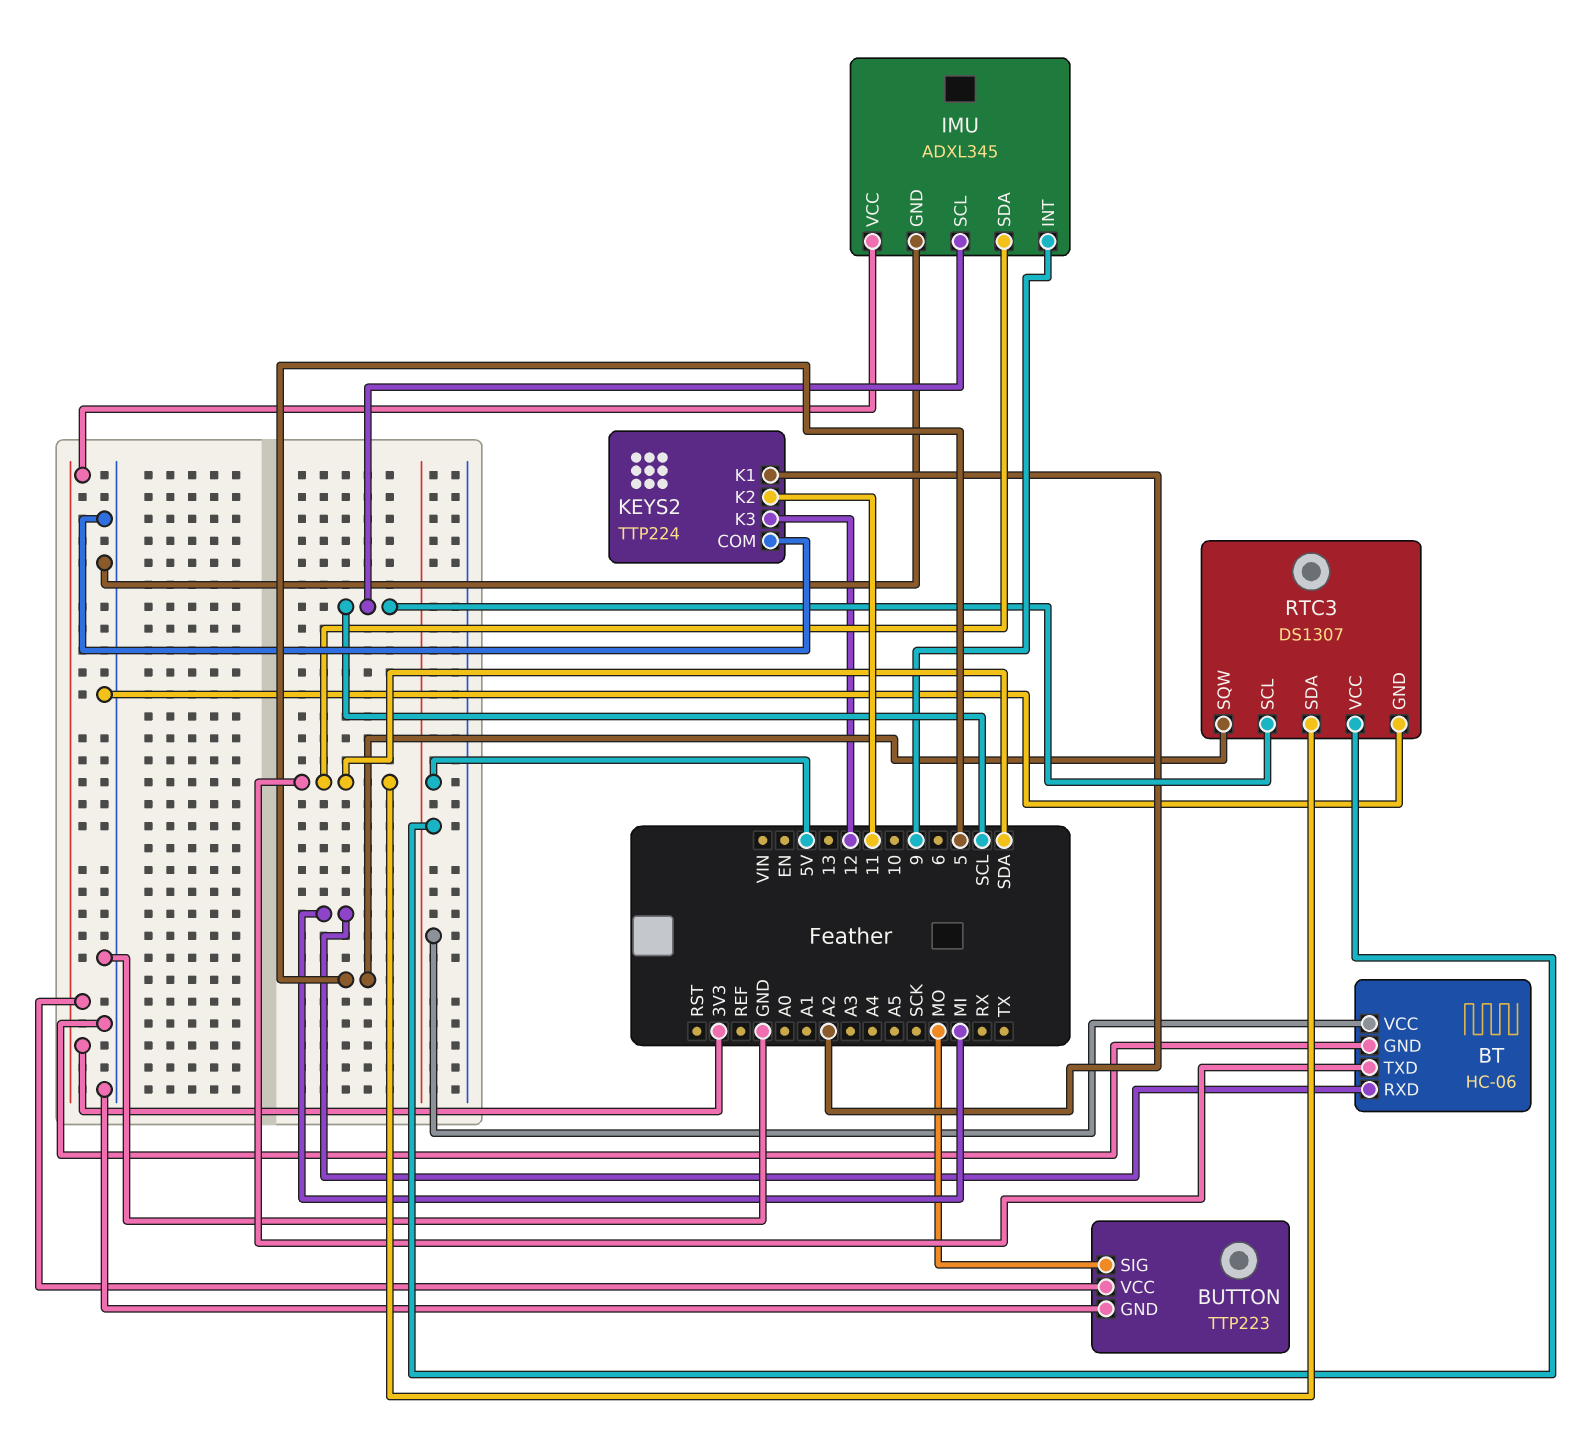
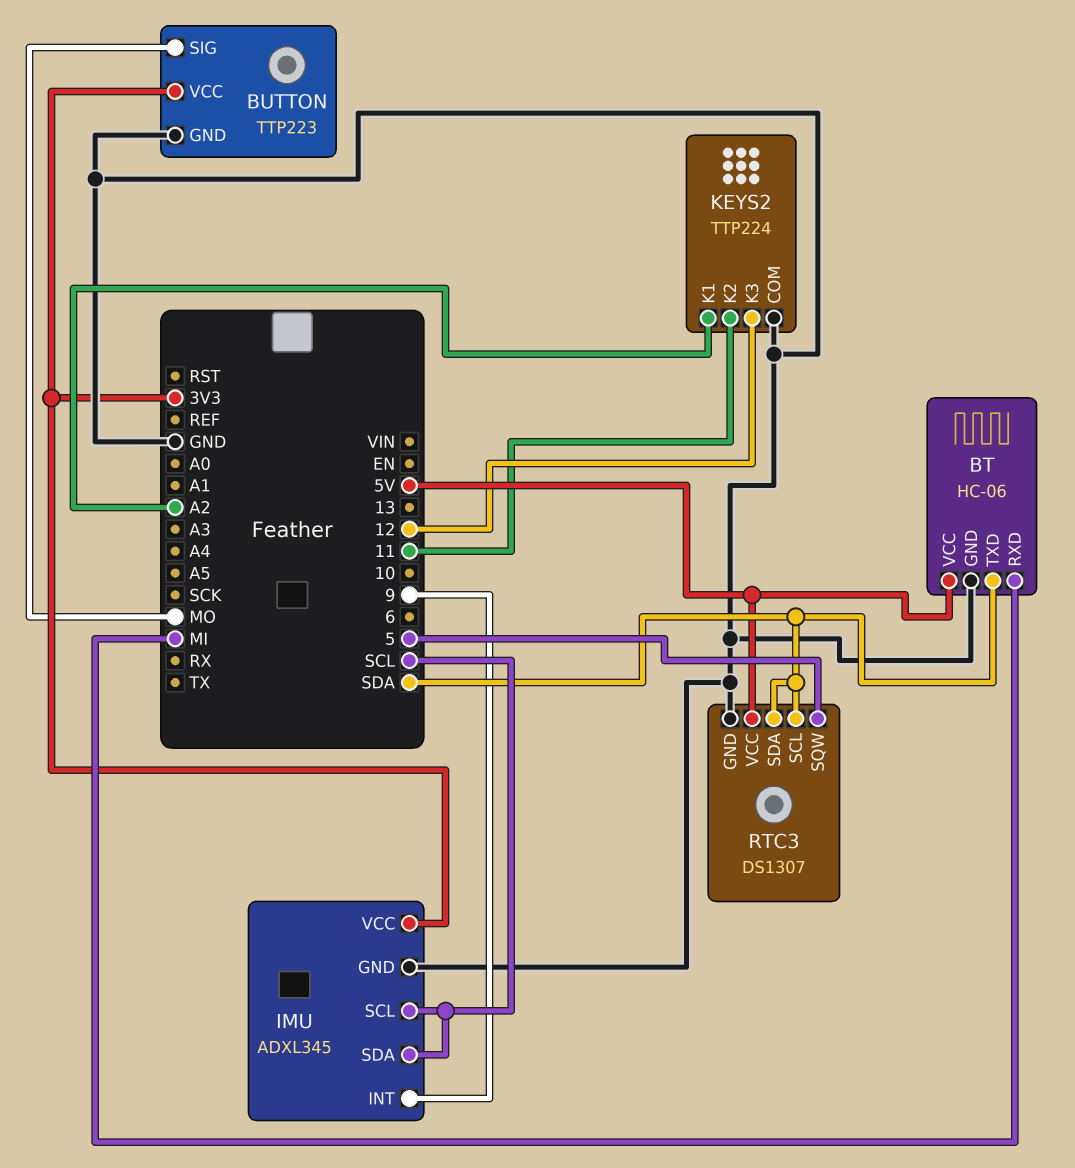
IMU pin SDA: SDA -> SCL
RTC3 pin SCL: SCL -> SDA

